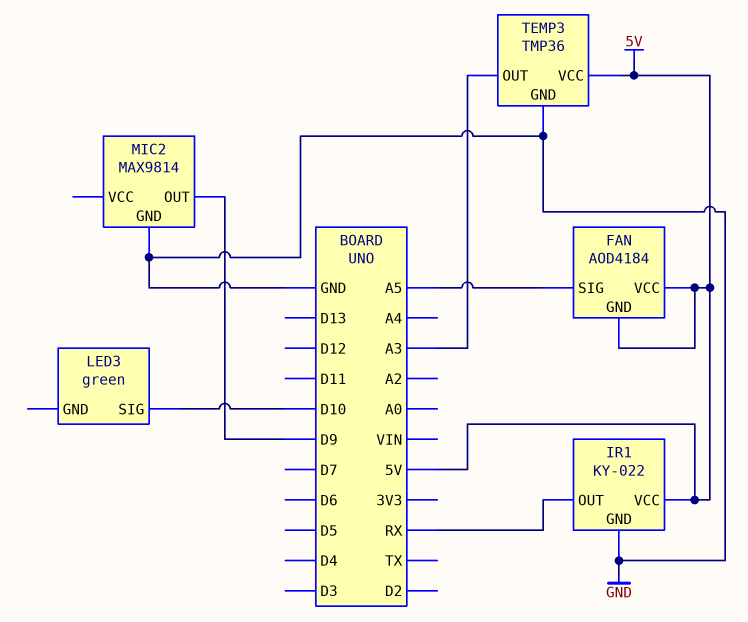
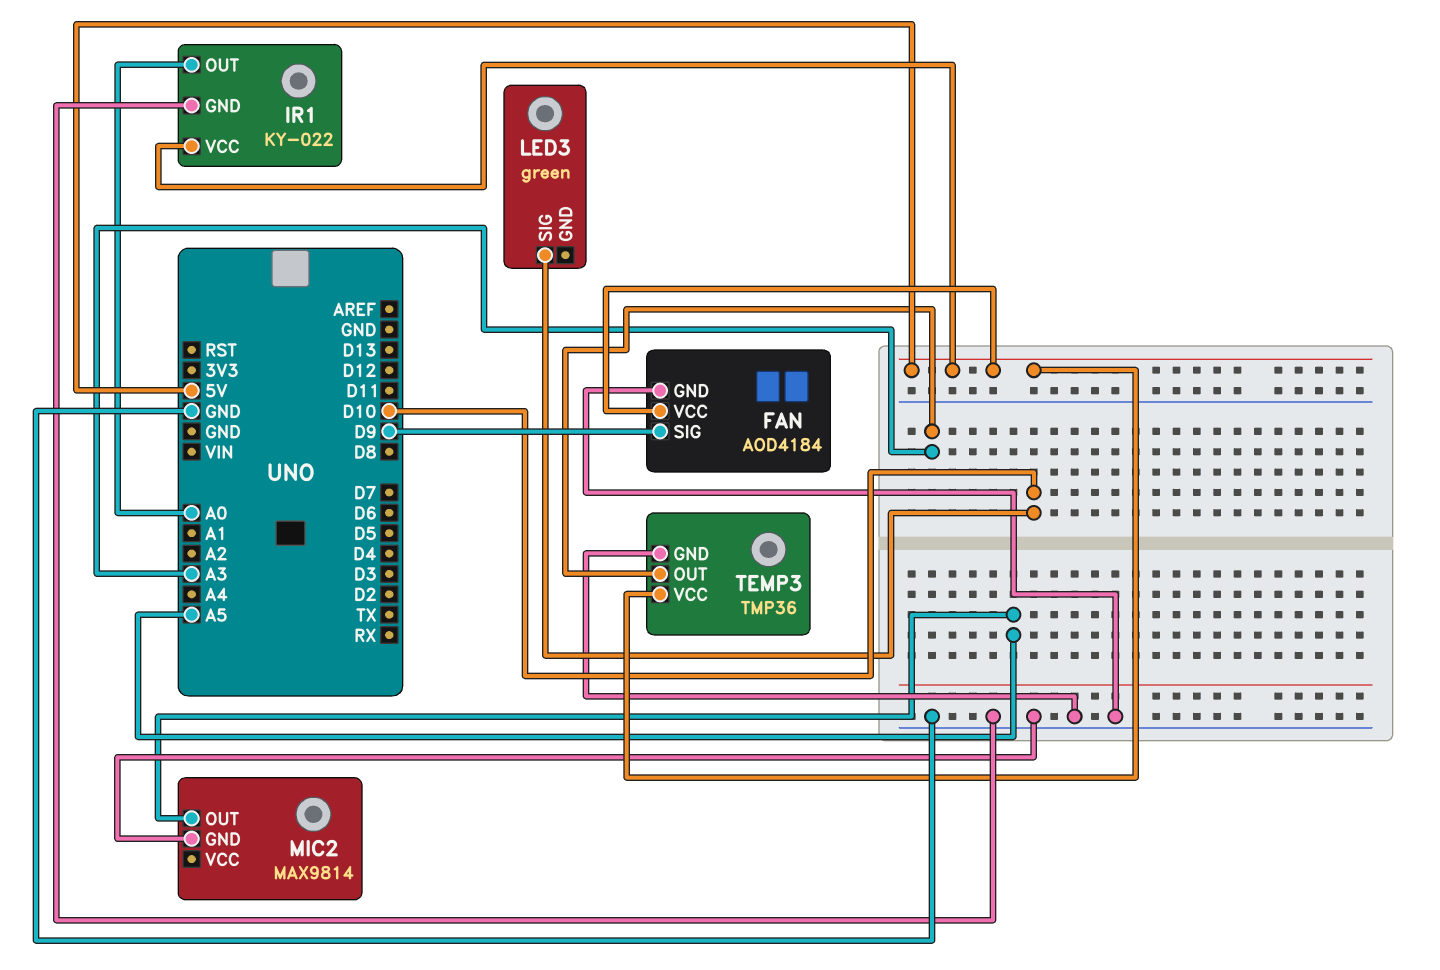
FAN pin GND: 5V -> GND
FAN pin SIG: A5 -> D9
IR1 pin OUT: RX -> A0
MIC2 pin OUT: D9 -> A5

